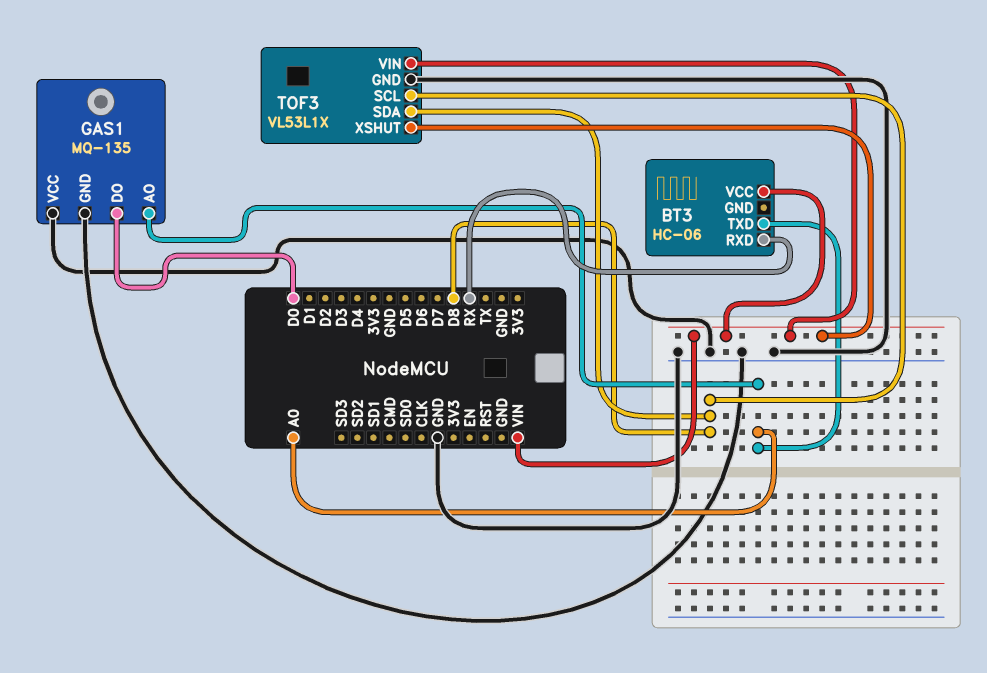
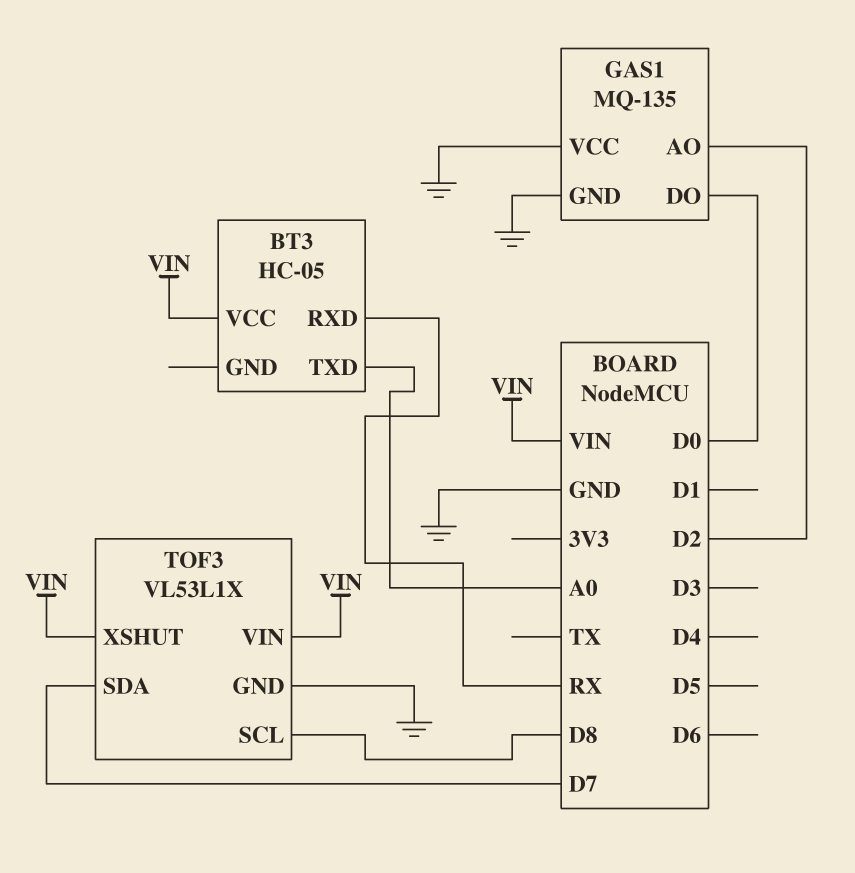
BT3: HC-06 -> HC-05
GAS1 pin AO: A0 -> D2
TOF3 pin SDA: D8 -> D7

